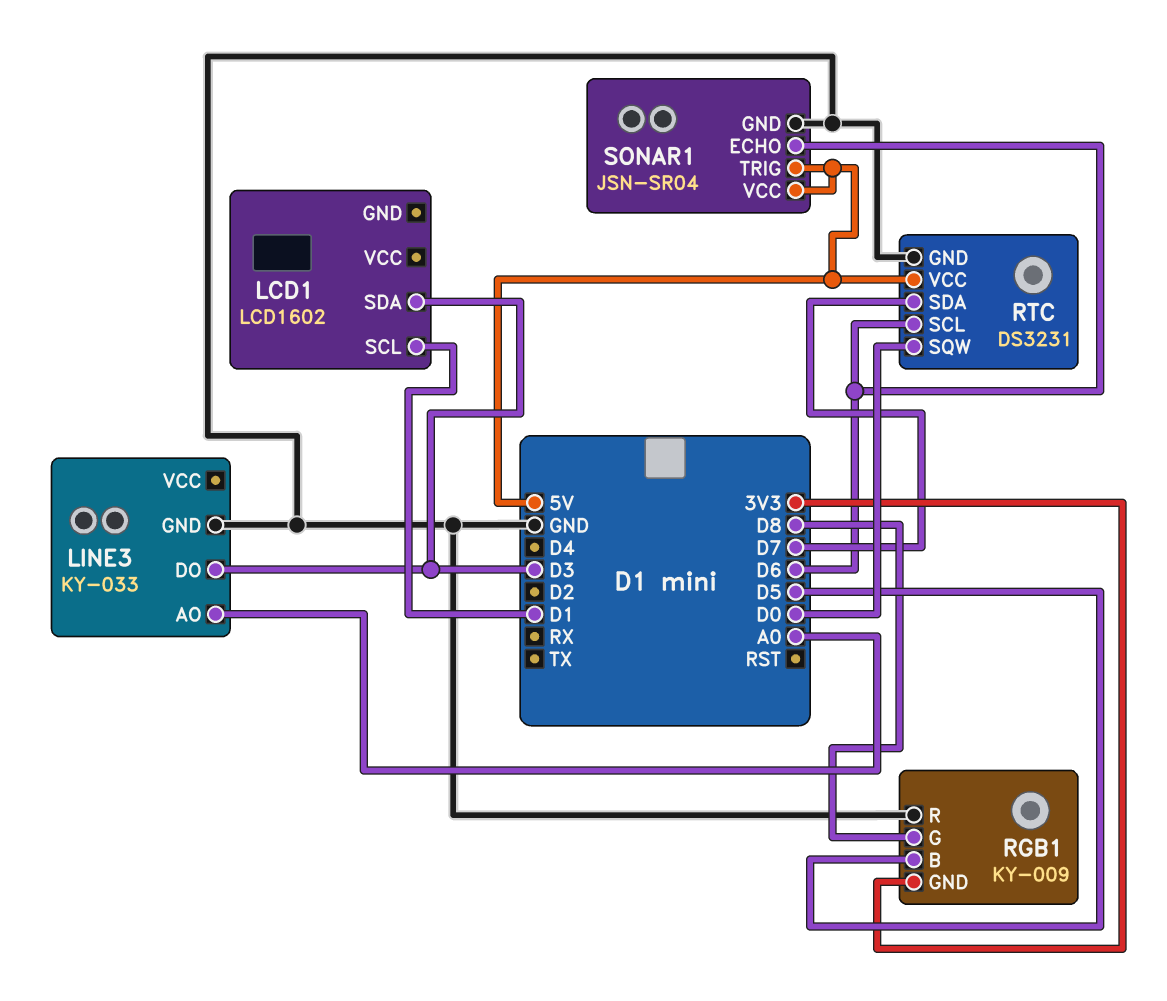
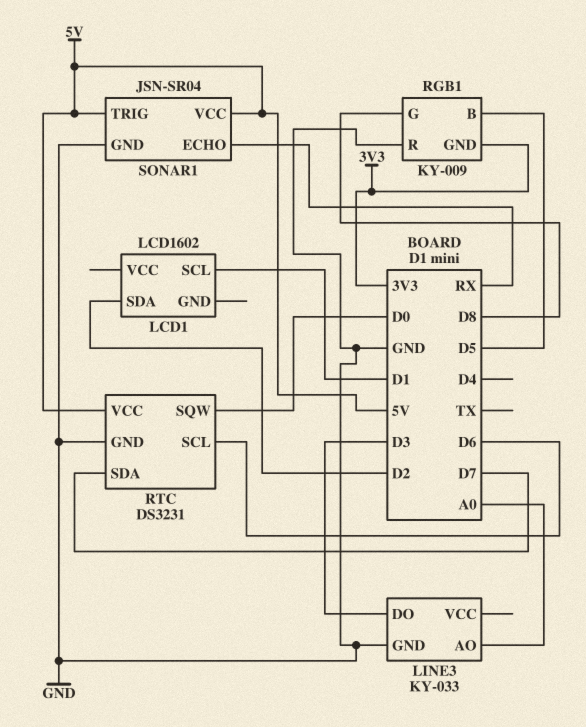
LCD1 pin SDA: D3 -> D2
SONAR1 pin ECHO: D6 -> RX

